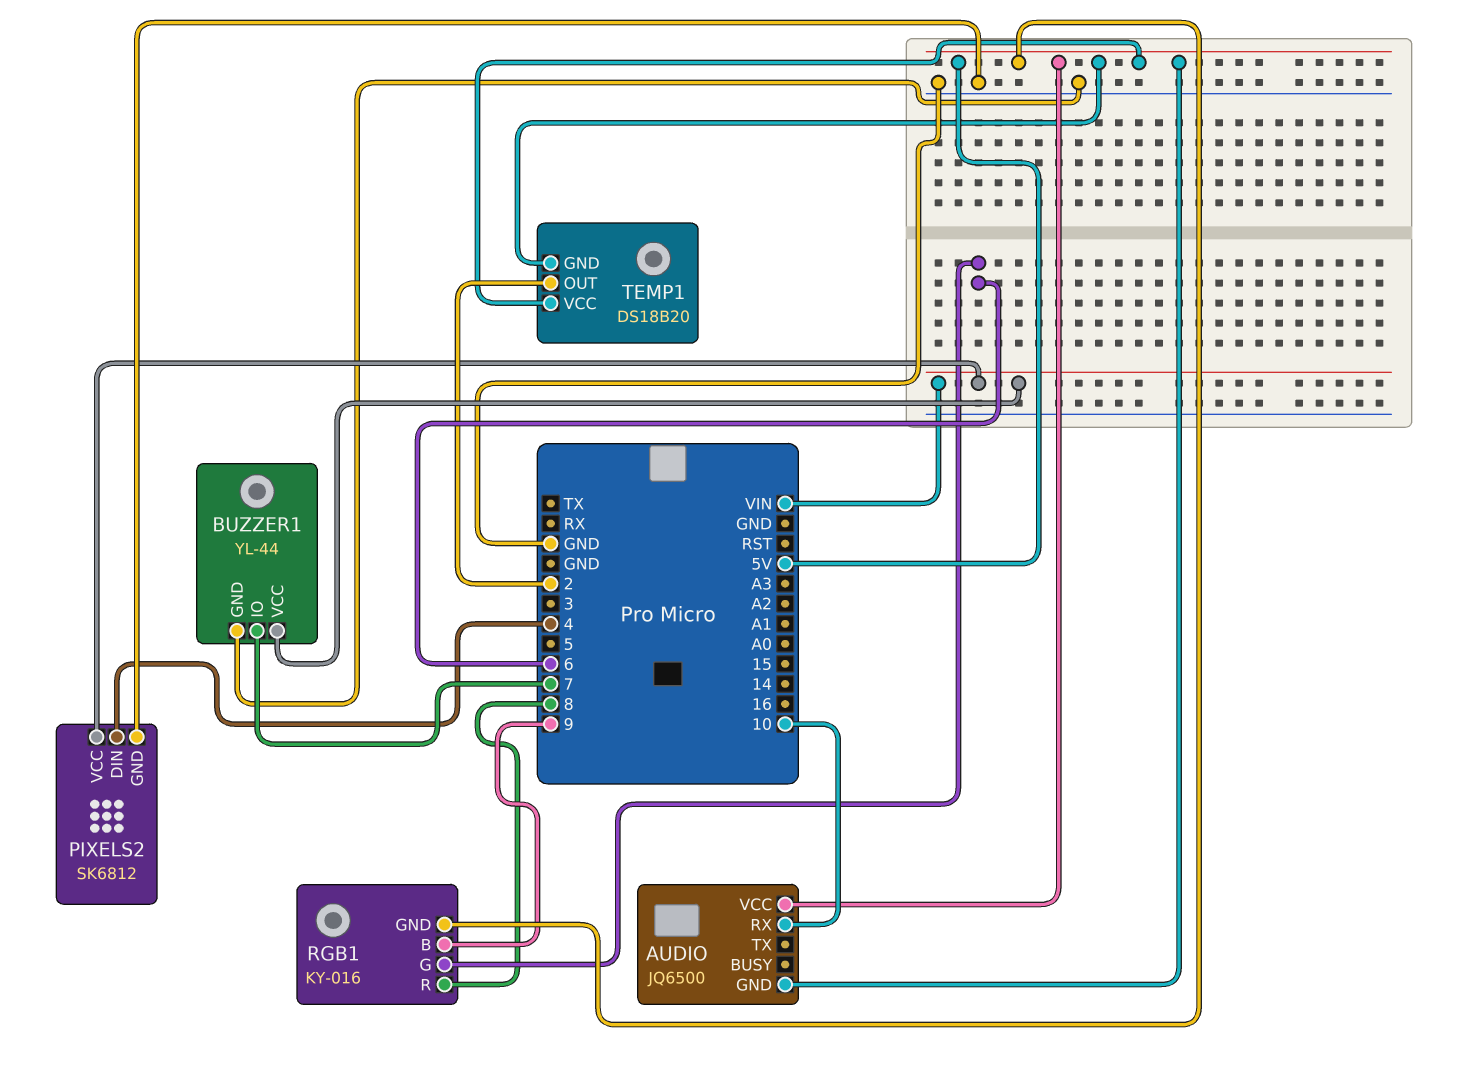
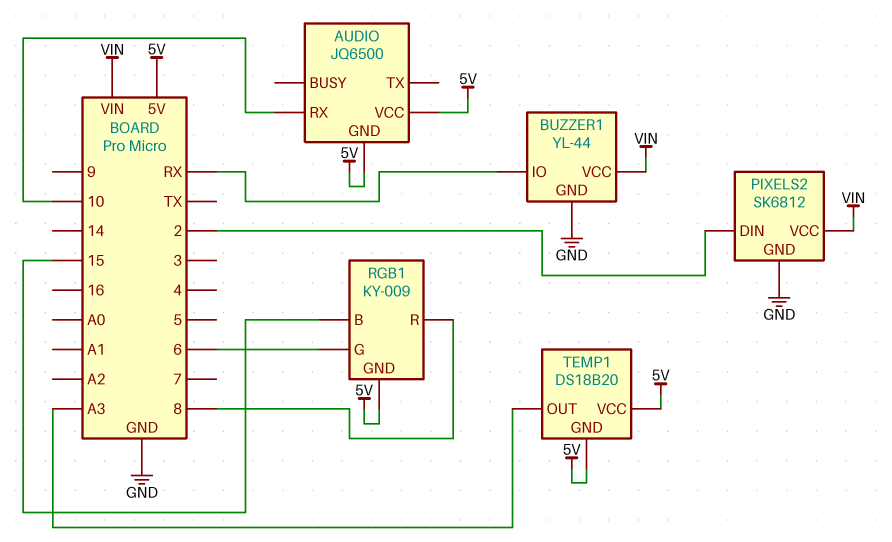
BUZZER1 pin IO: 7 -> RX
PIXELS2 pin DIN: 4 -> 2
RGB1: KY-016 -> KY-009
RGB1 pin B: 9 -> 15
TEMP1 pin OUT: 2 -> A3

